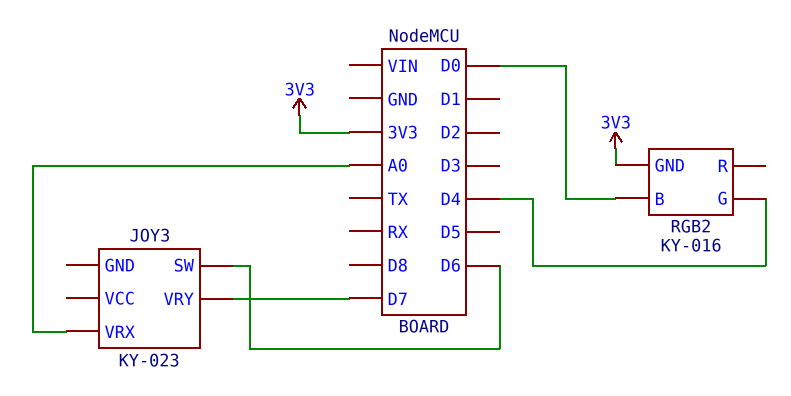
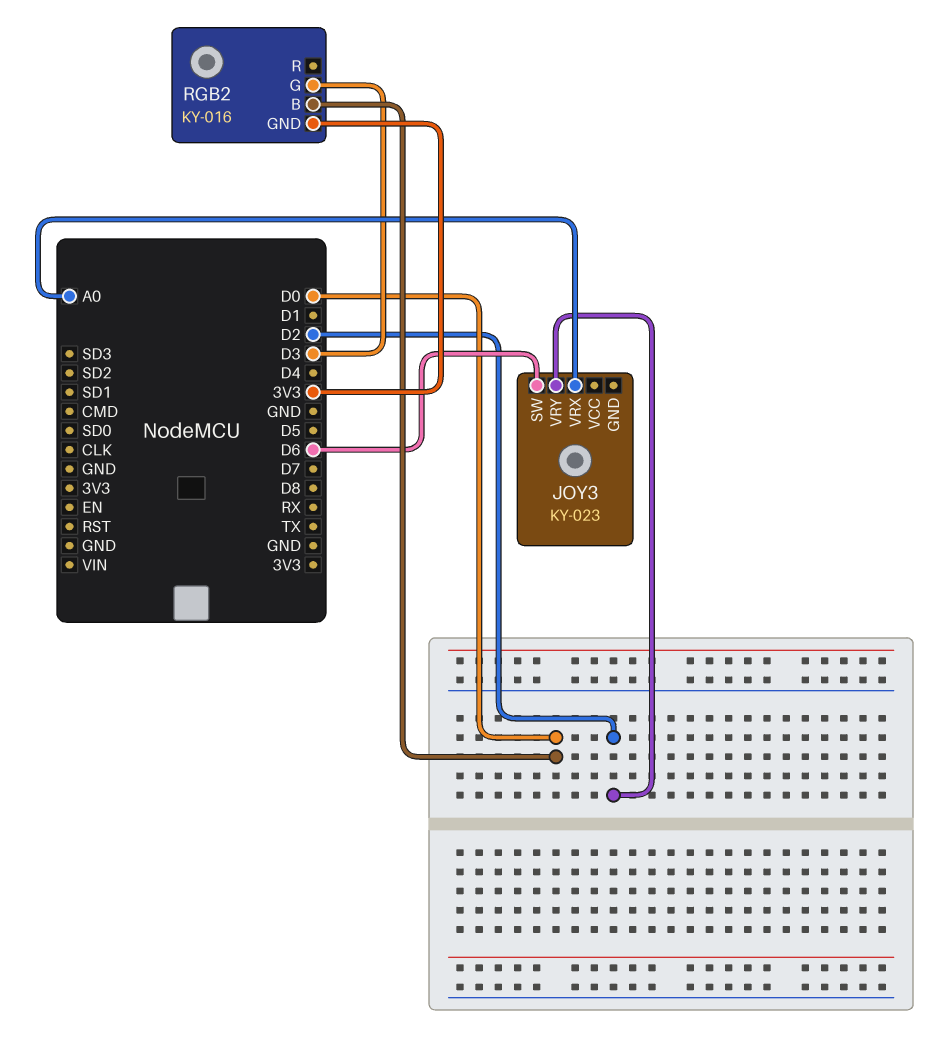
JOY3 pin VRY: D7 -> D2
RGB2 pin G: D4 -> D3

